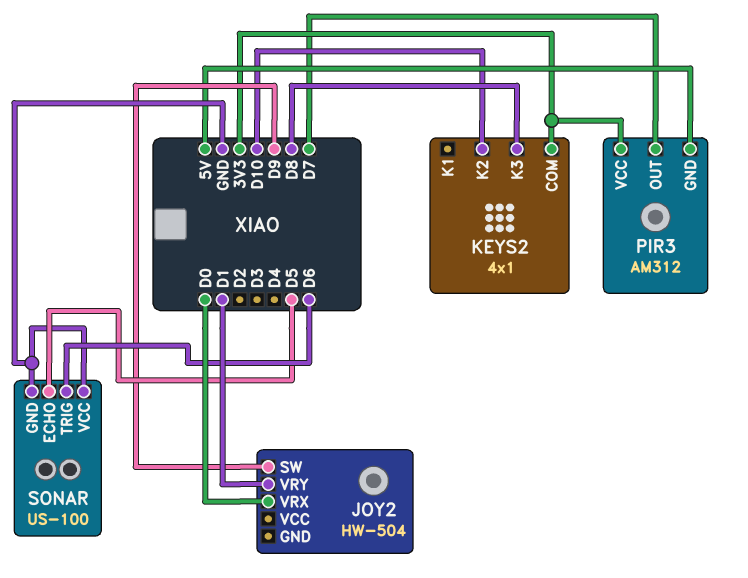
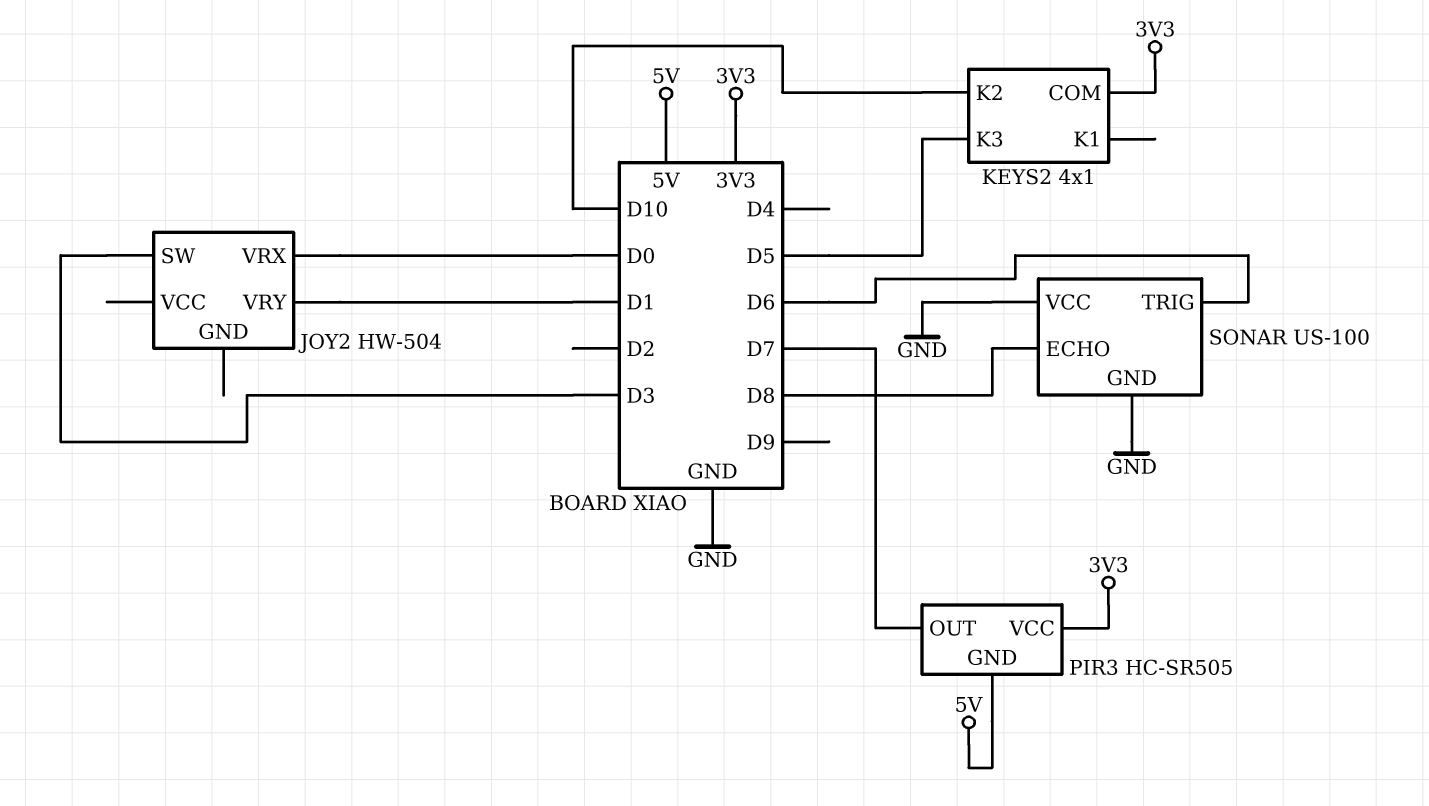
JOY2 pin SW: D9 -> D3
KEYS2 pin K3: D8 -> D5
PIR3: AM312 -> HC-SR505
SONAR pin ECHO: D5 -> D8

